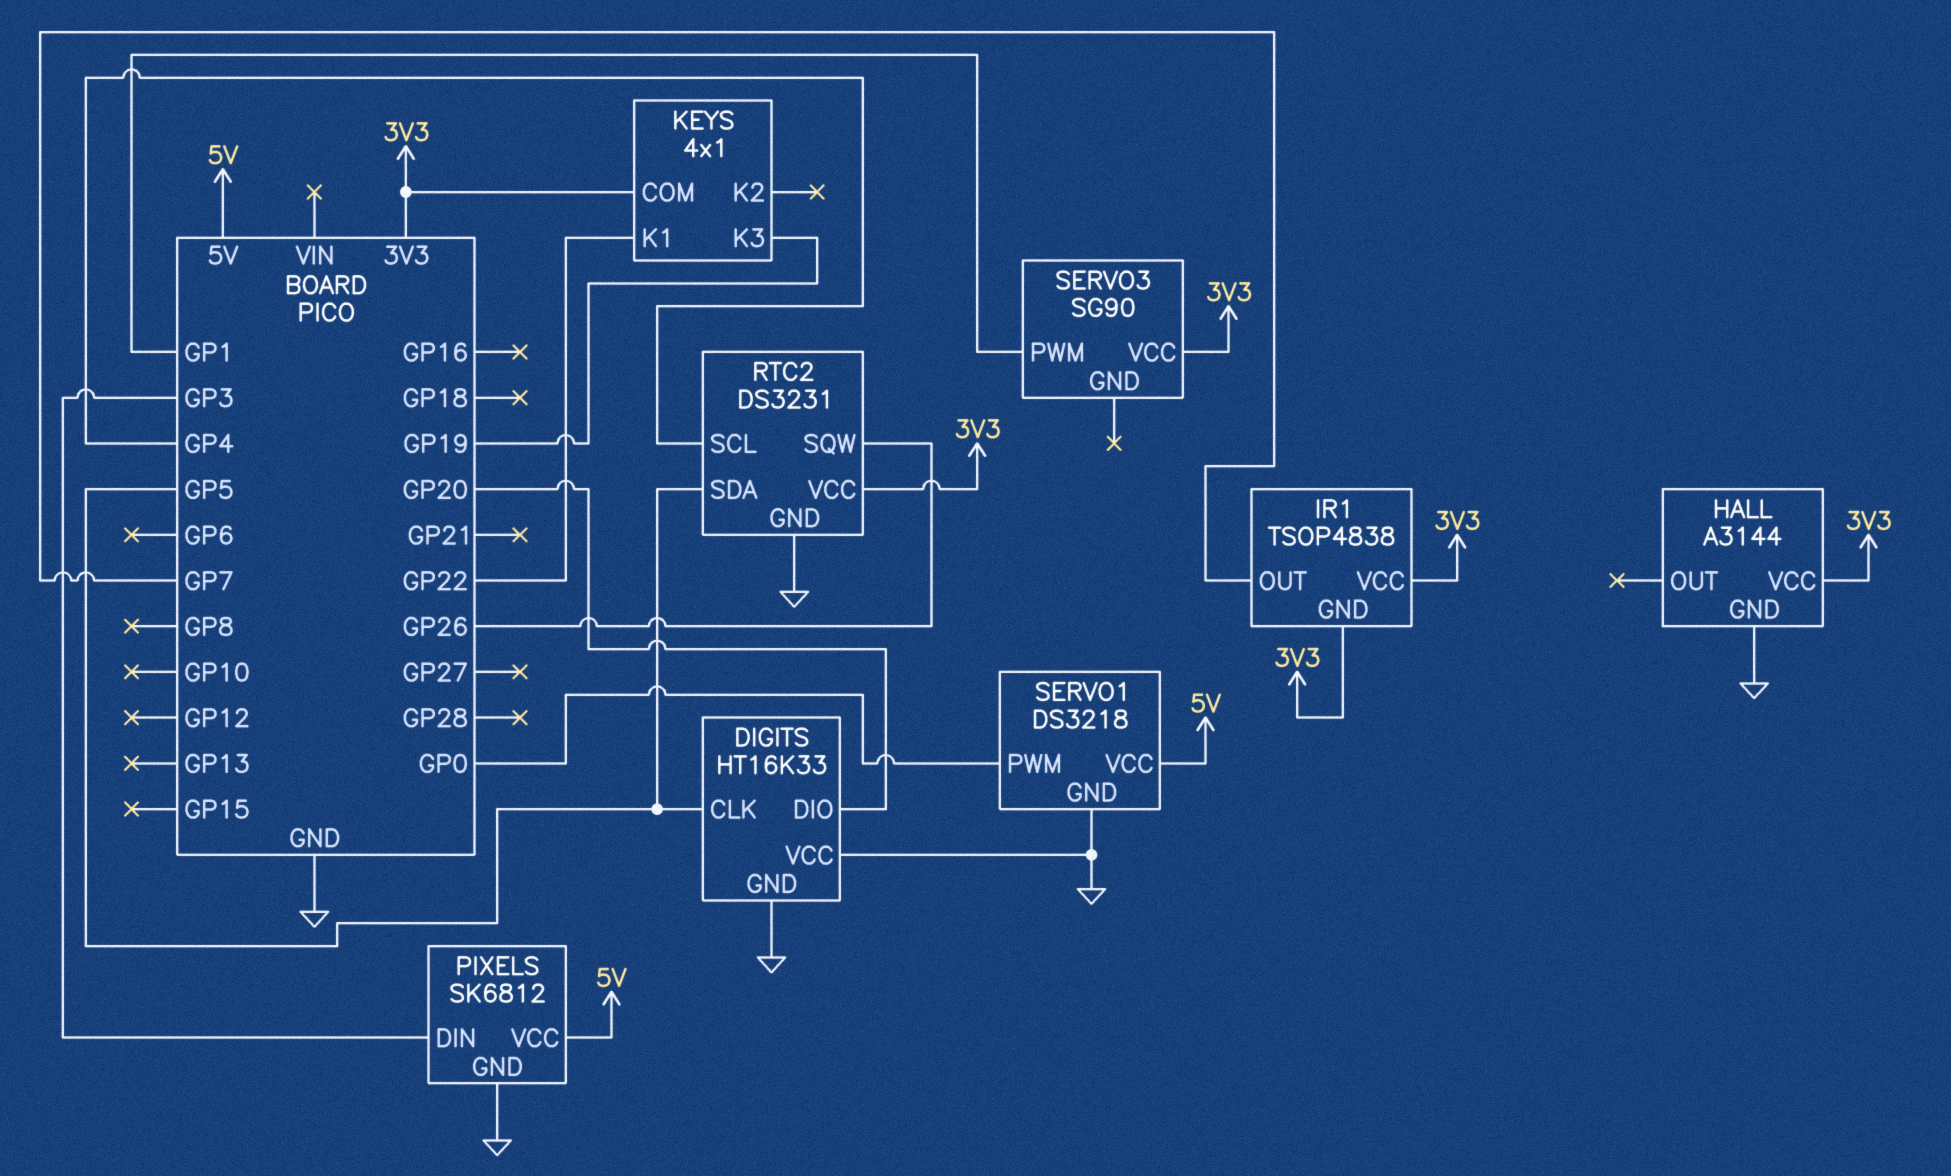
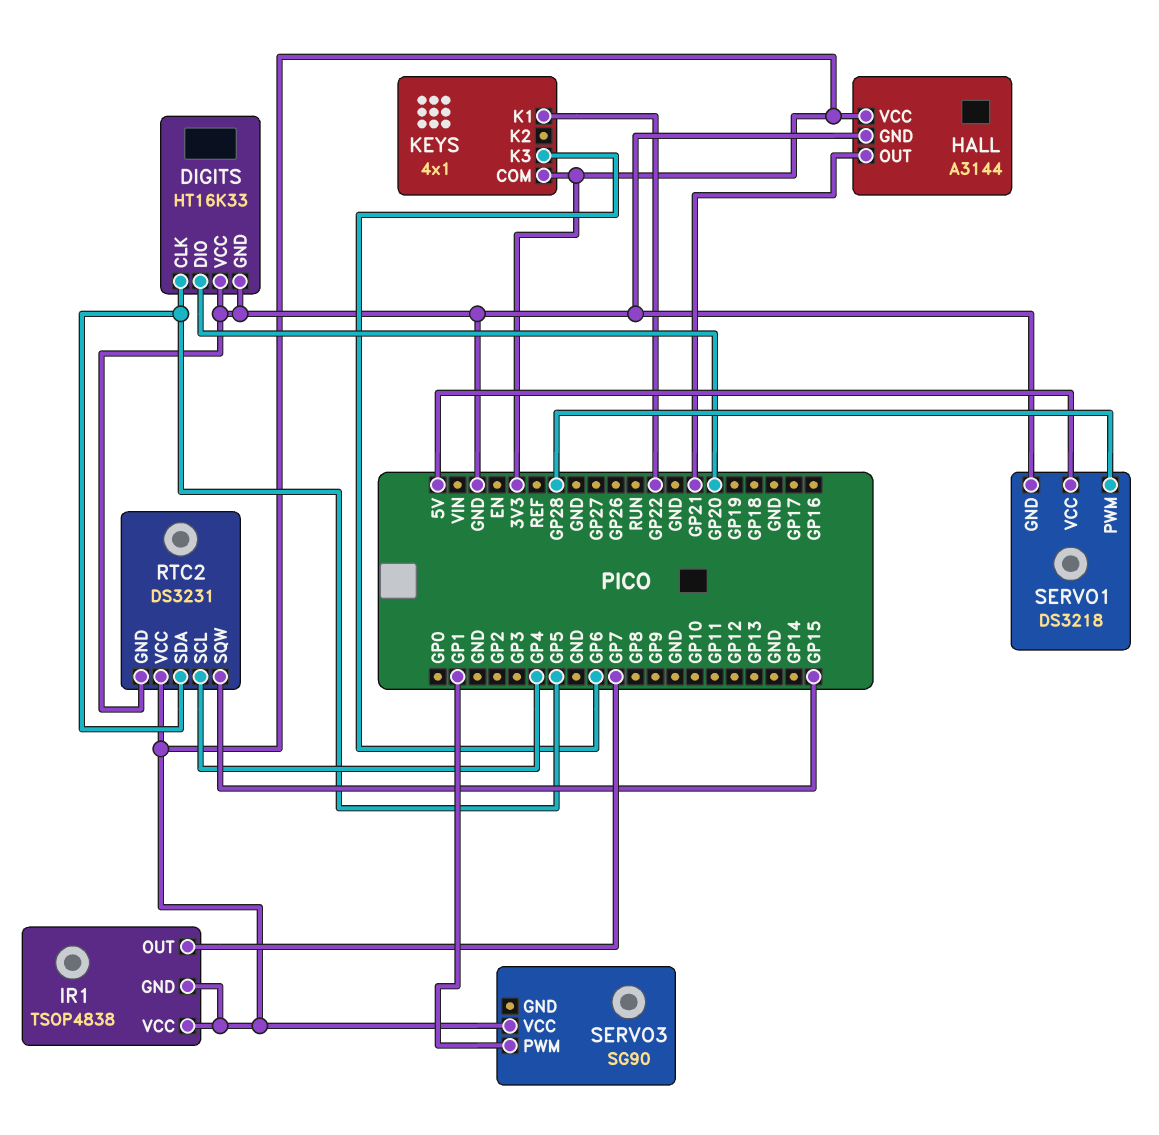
HALL pin OUT: none -> GP21
KEYS pin K3: GP19 -> GP6
PIXELS: SK6812 -> none
PIXELS pin DIN: GP3 -> none
PIXELS pin GND: GND -> none
PIXELS pin VCC: 5V -> none
RTC2 pin SQW: GP26 -> GP15
SERVO1 pin PWM: GP0 -> GP28

